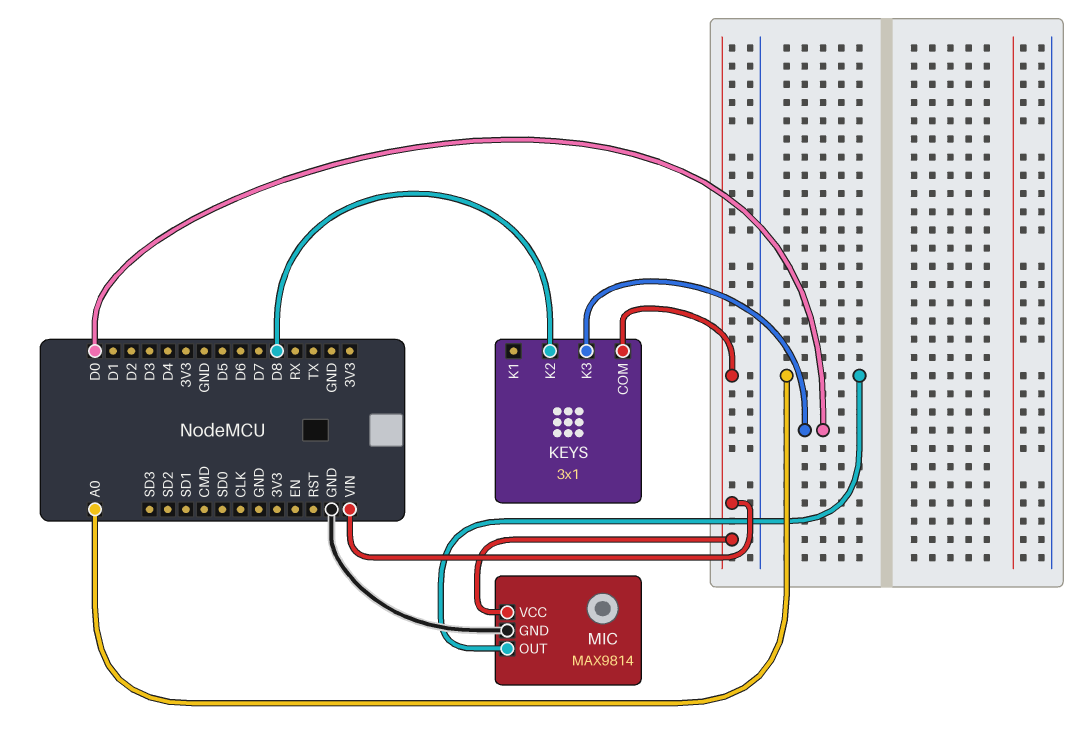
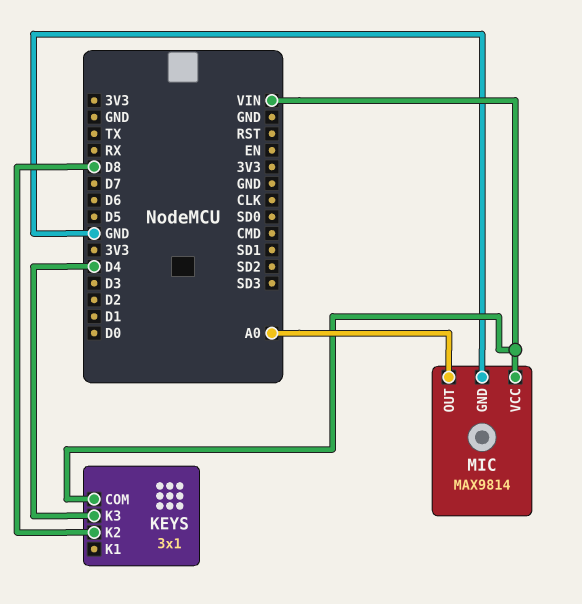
KEYS pin K3: D0 -> D4

